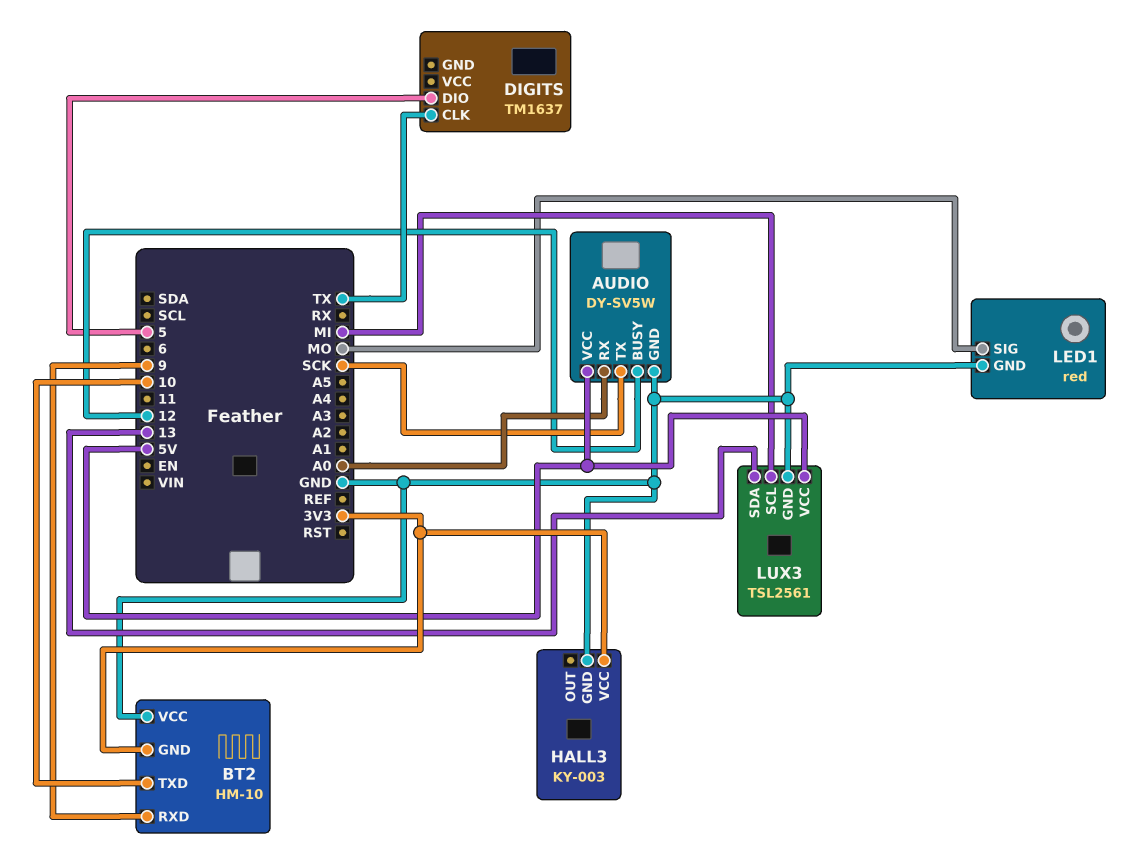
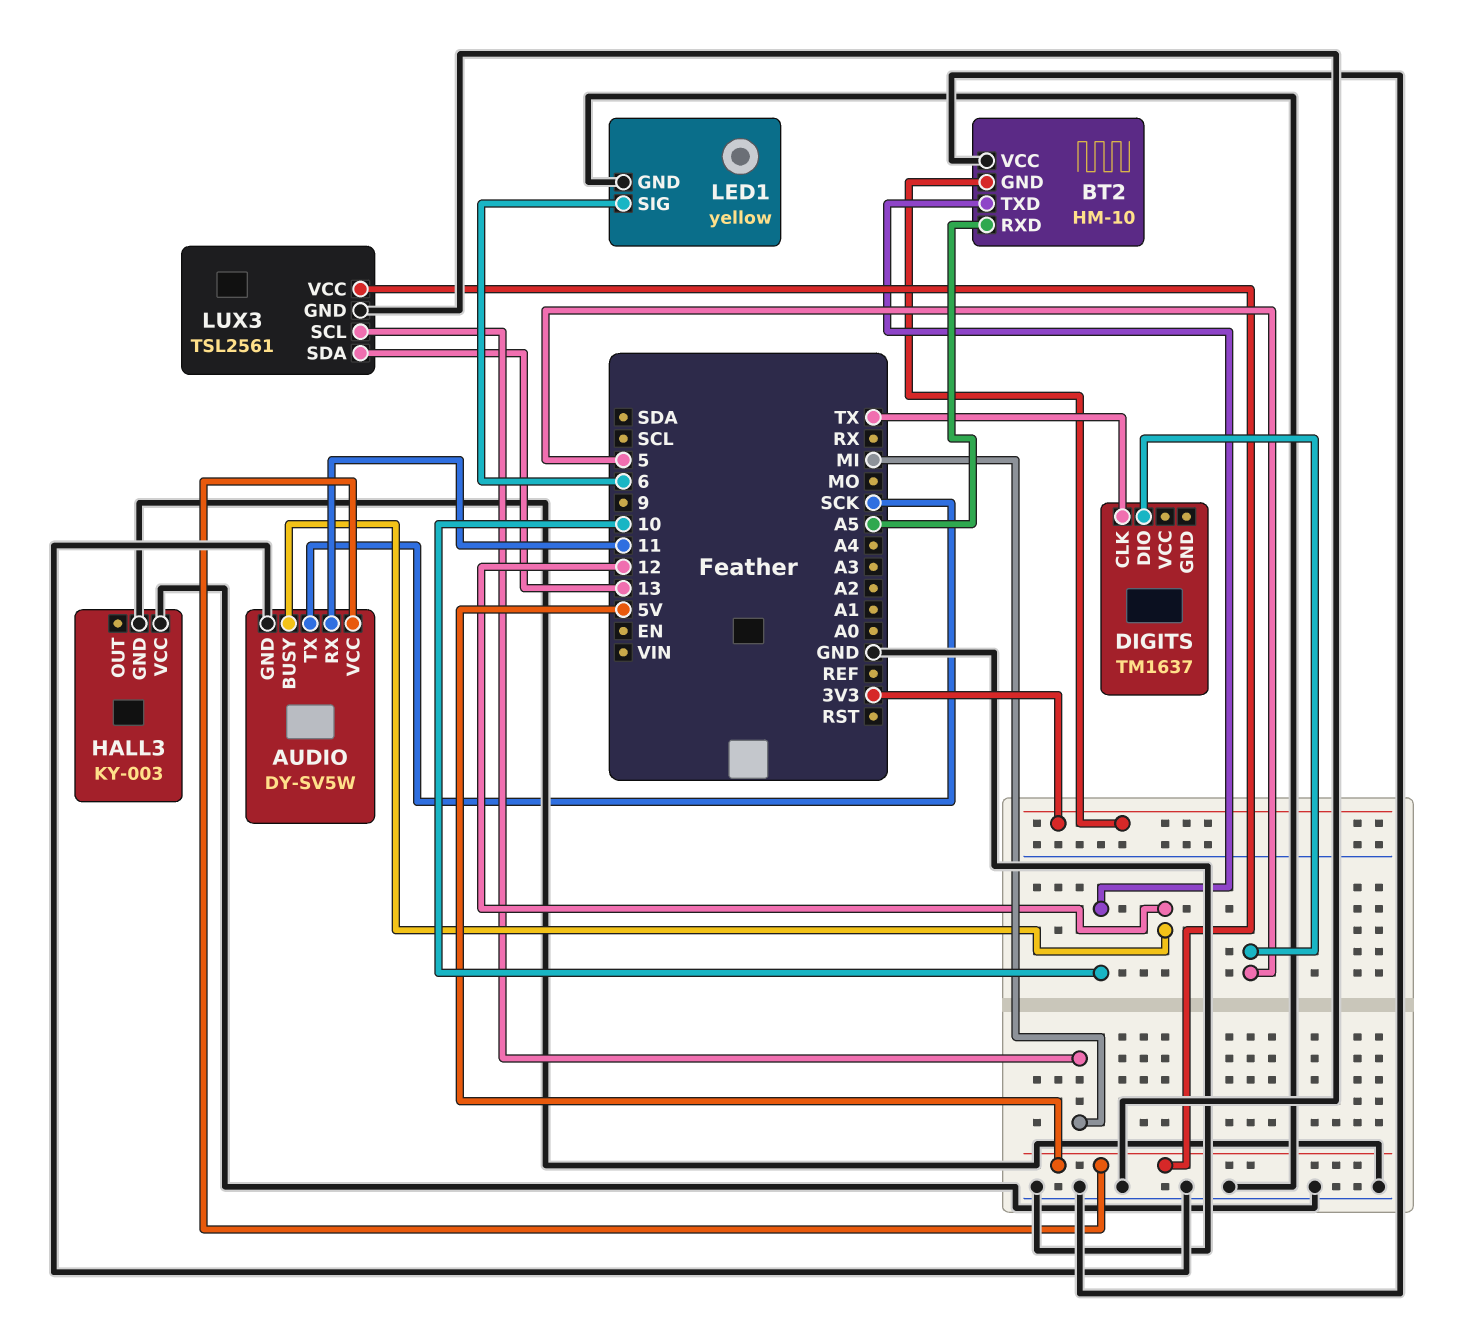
AUDIO pin RX: A0 -> 11
BT2 pin RXD: 9 -> A5
HALL3 pin VCC: 3V3 -> GND
LED1: red -> yellow
LED1 pin SIG: MO -> 6

